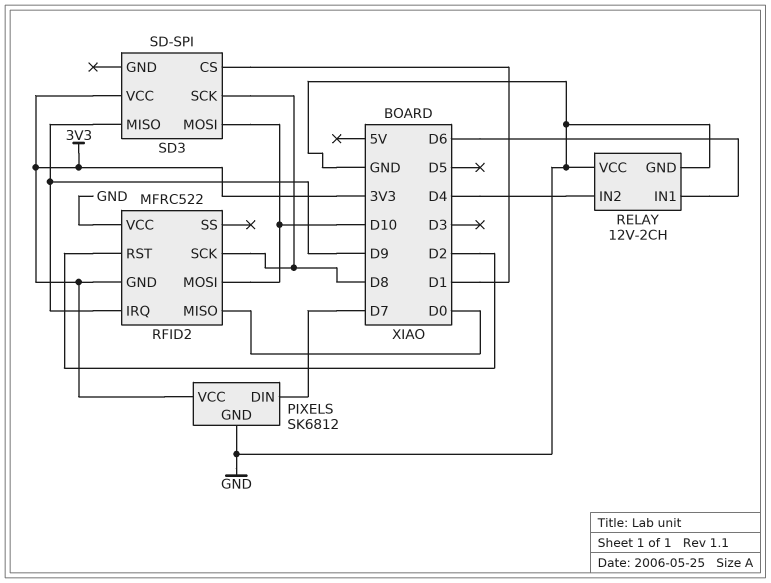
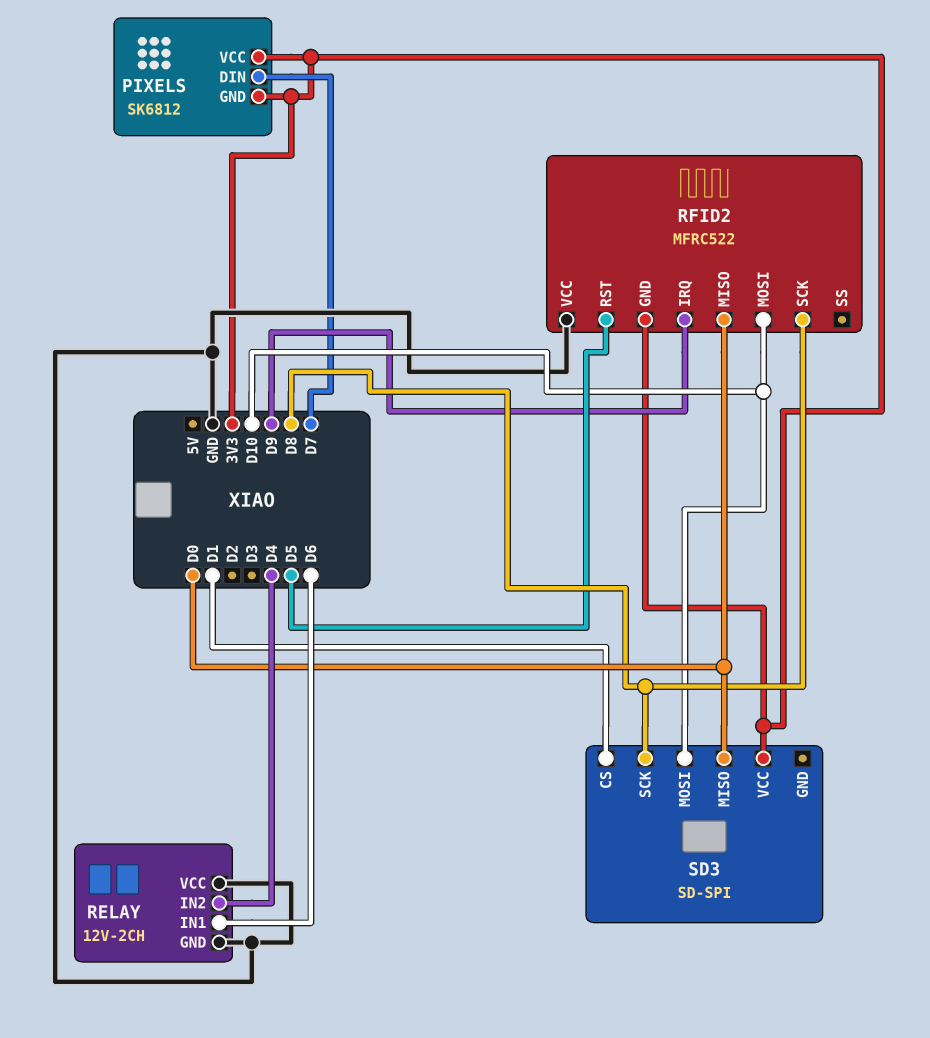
PIXELS pin GND: GND -> 3V3
RFID2 pin RST: D2 -> D5
SD3 pin MISO: D9 -> D0

